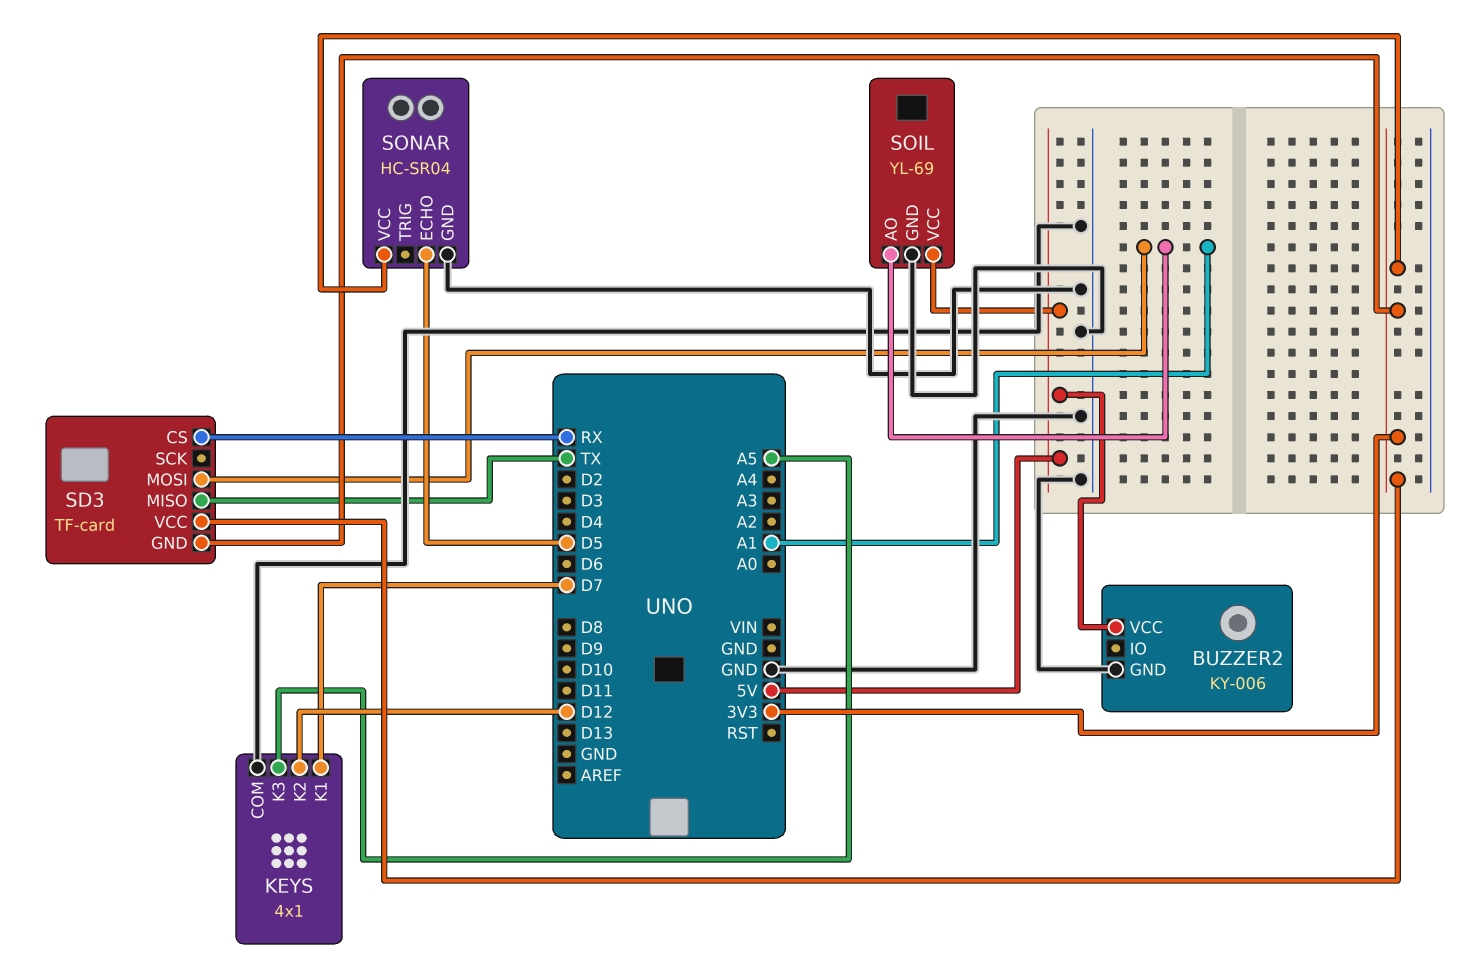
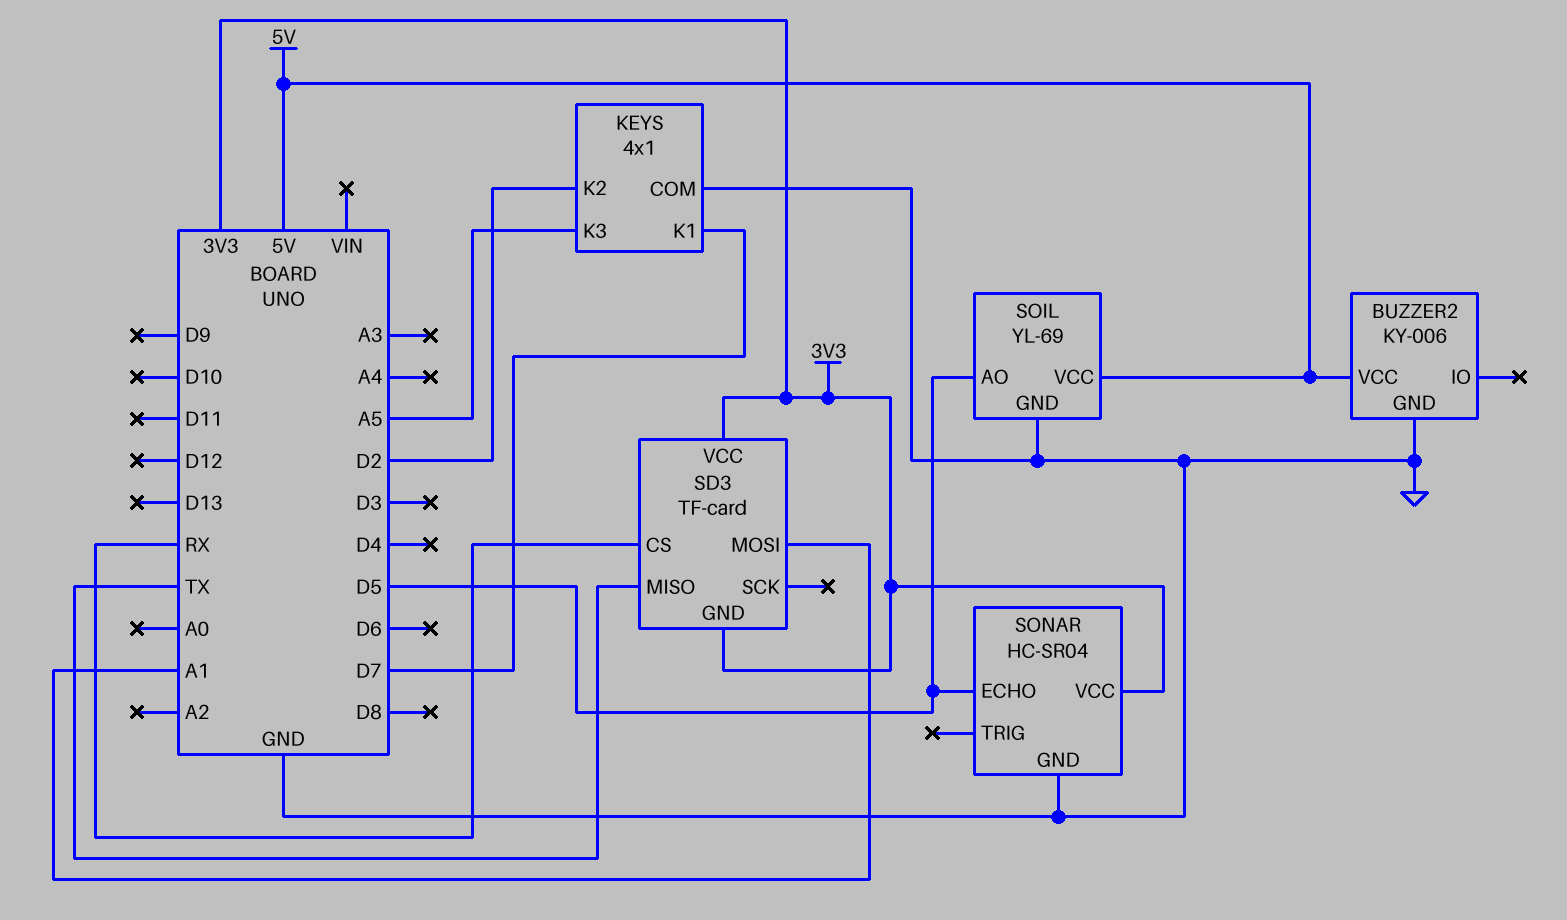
KEYS pin K2: D12 -> D2
SOIL pin AO: A1 -> D5

